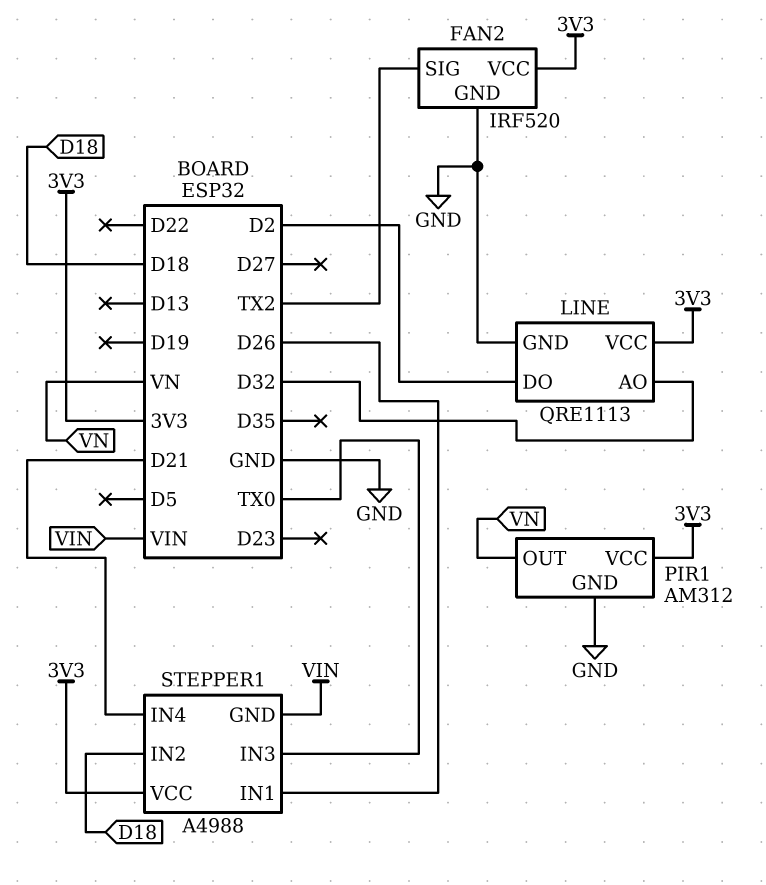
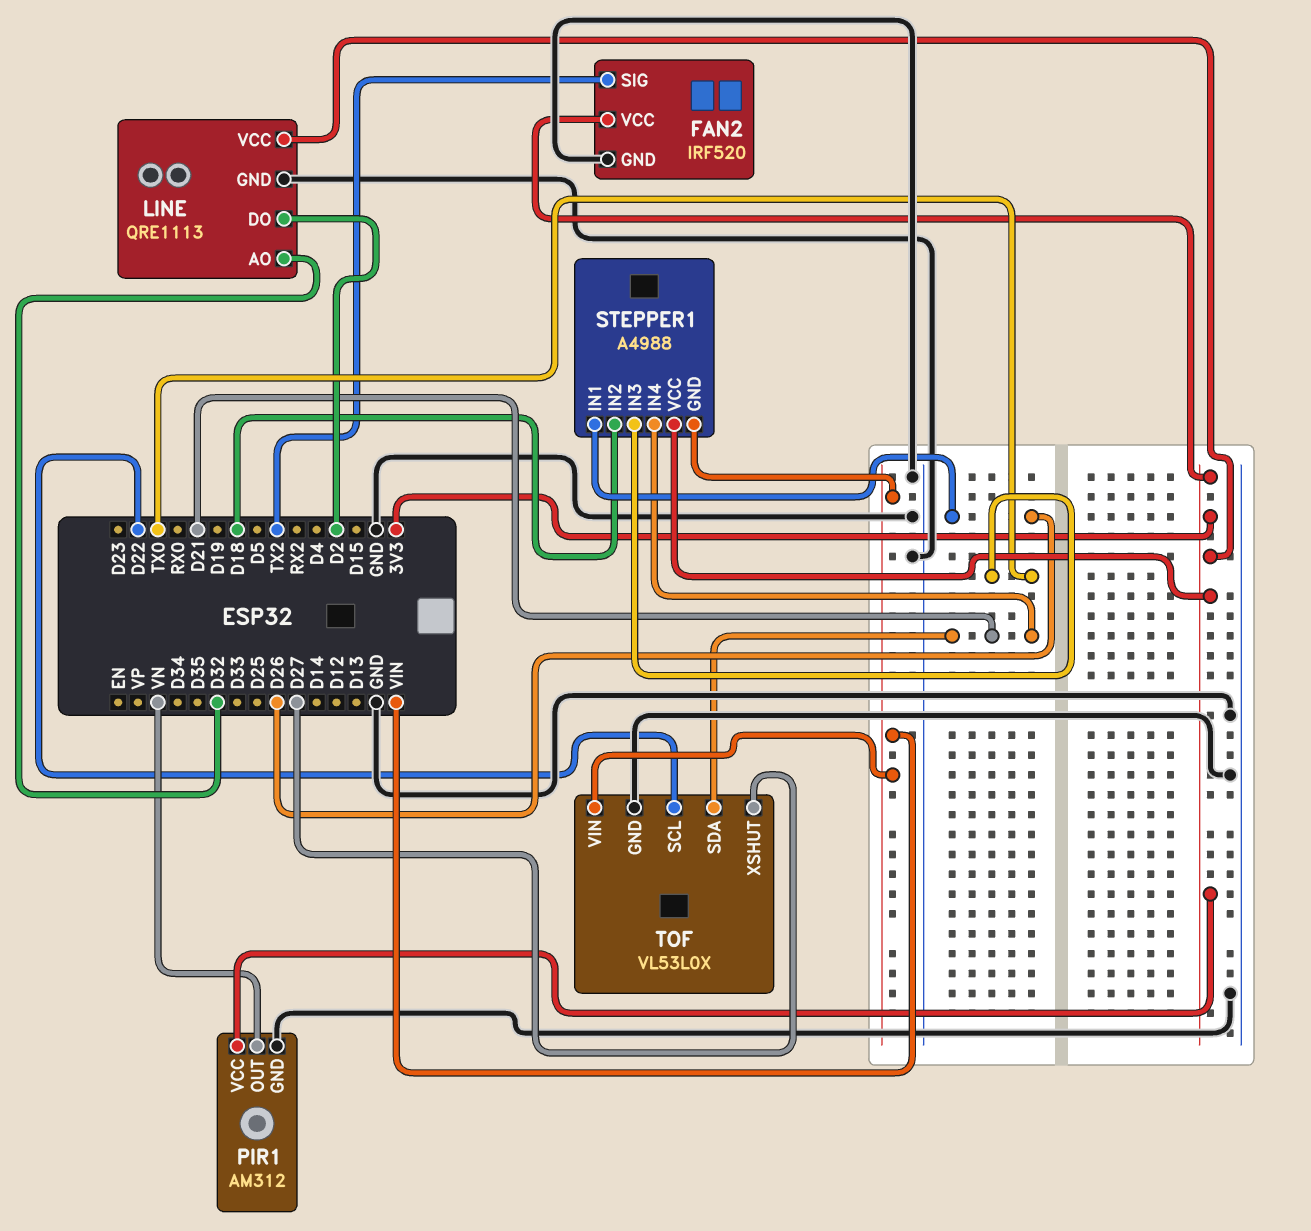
TOF: none -> VL53L0X
TOF pin GND: none -> GND
TOF pin SCL: none -> D22
TOF pin SDA: none -> D21
TOF pin VIN: none -> VIN
TOF pin XSHUT: none -> D27

